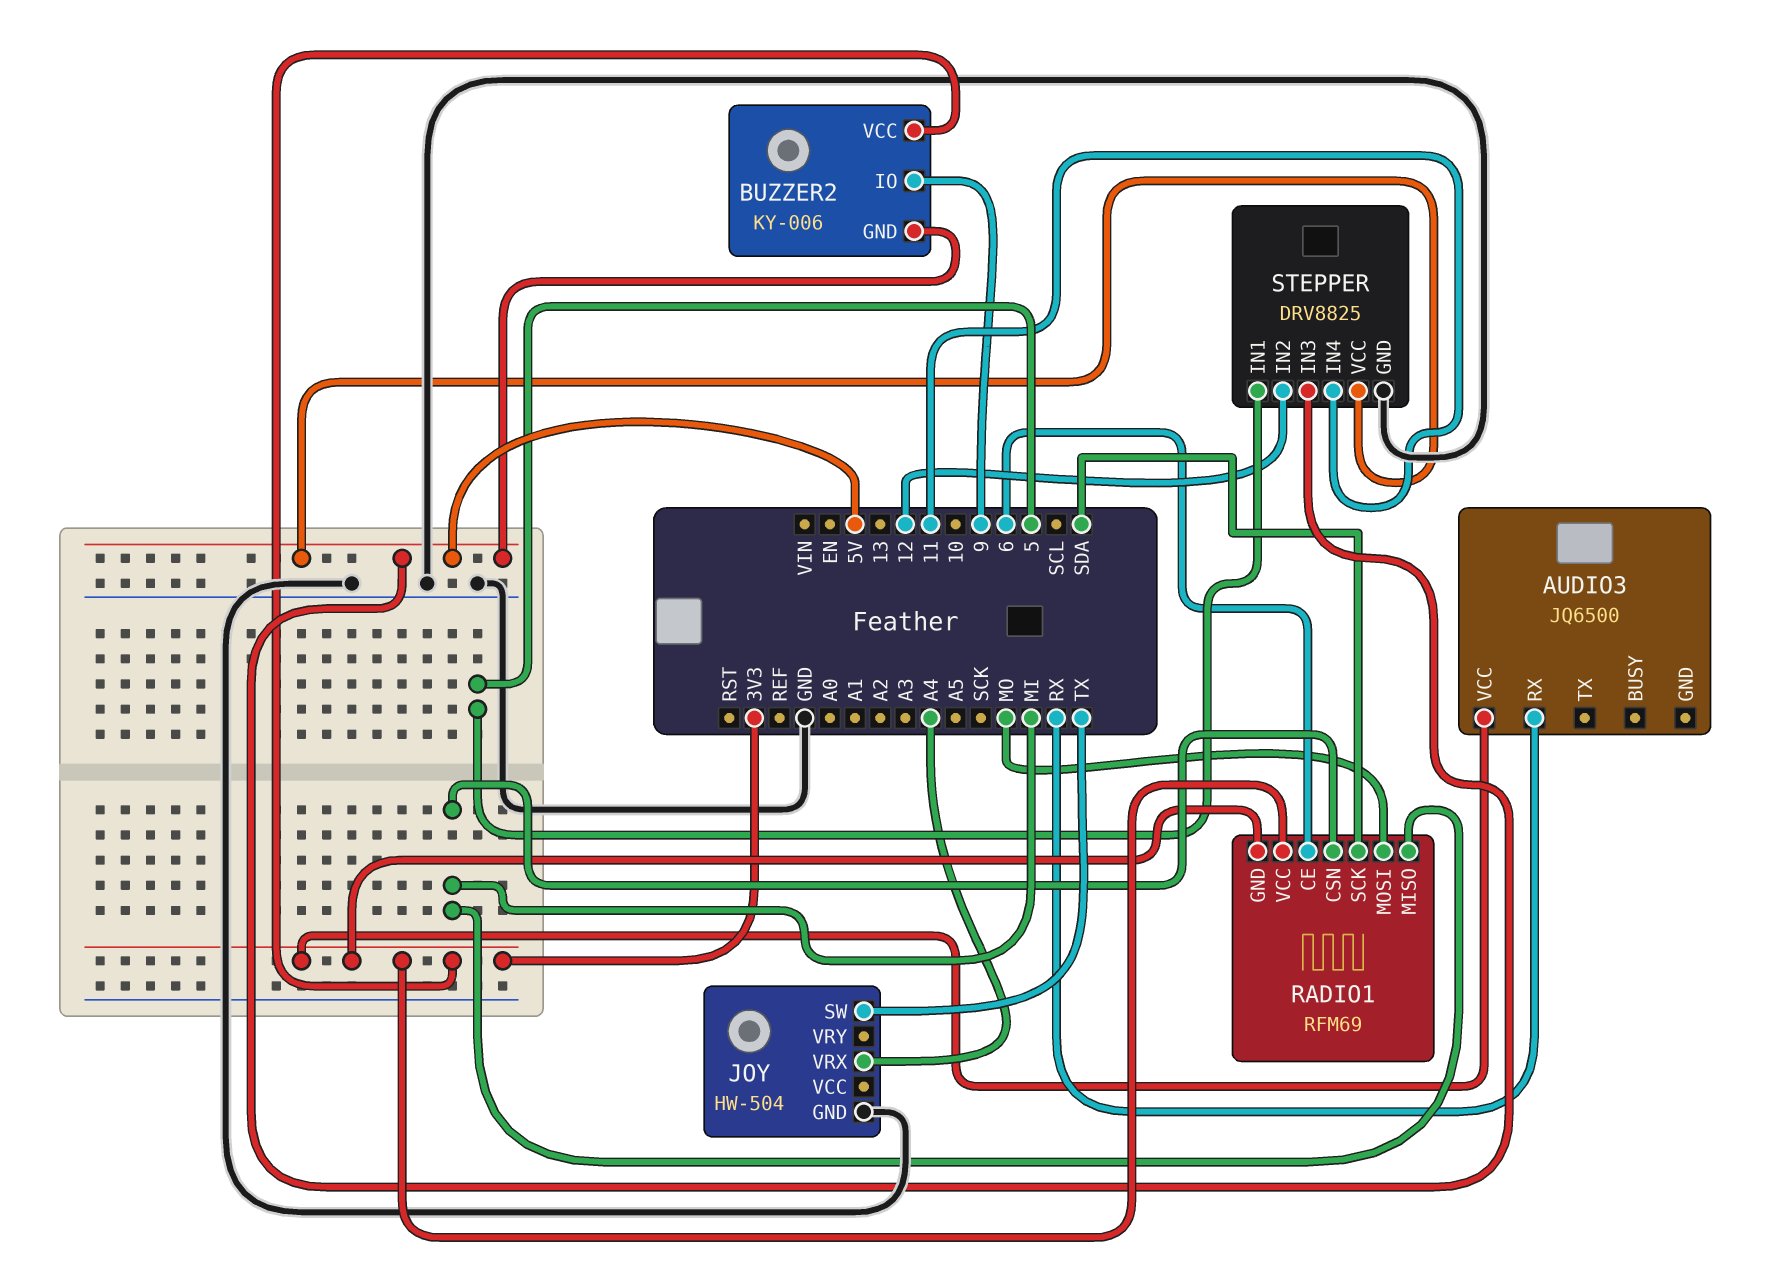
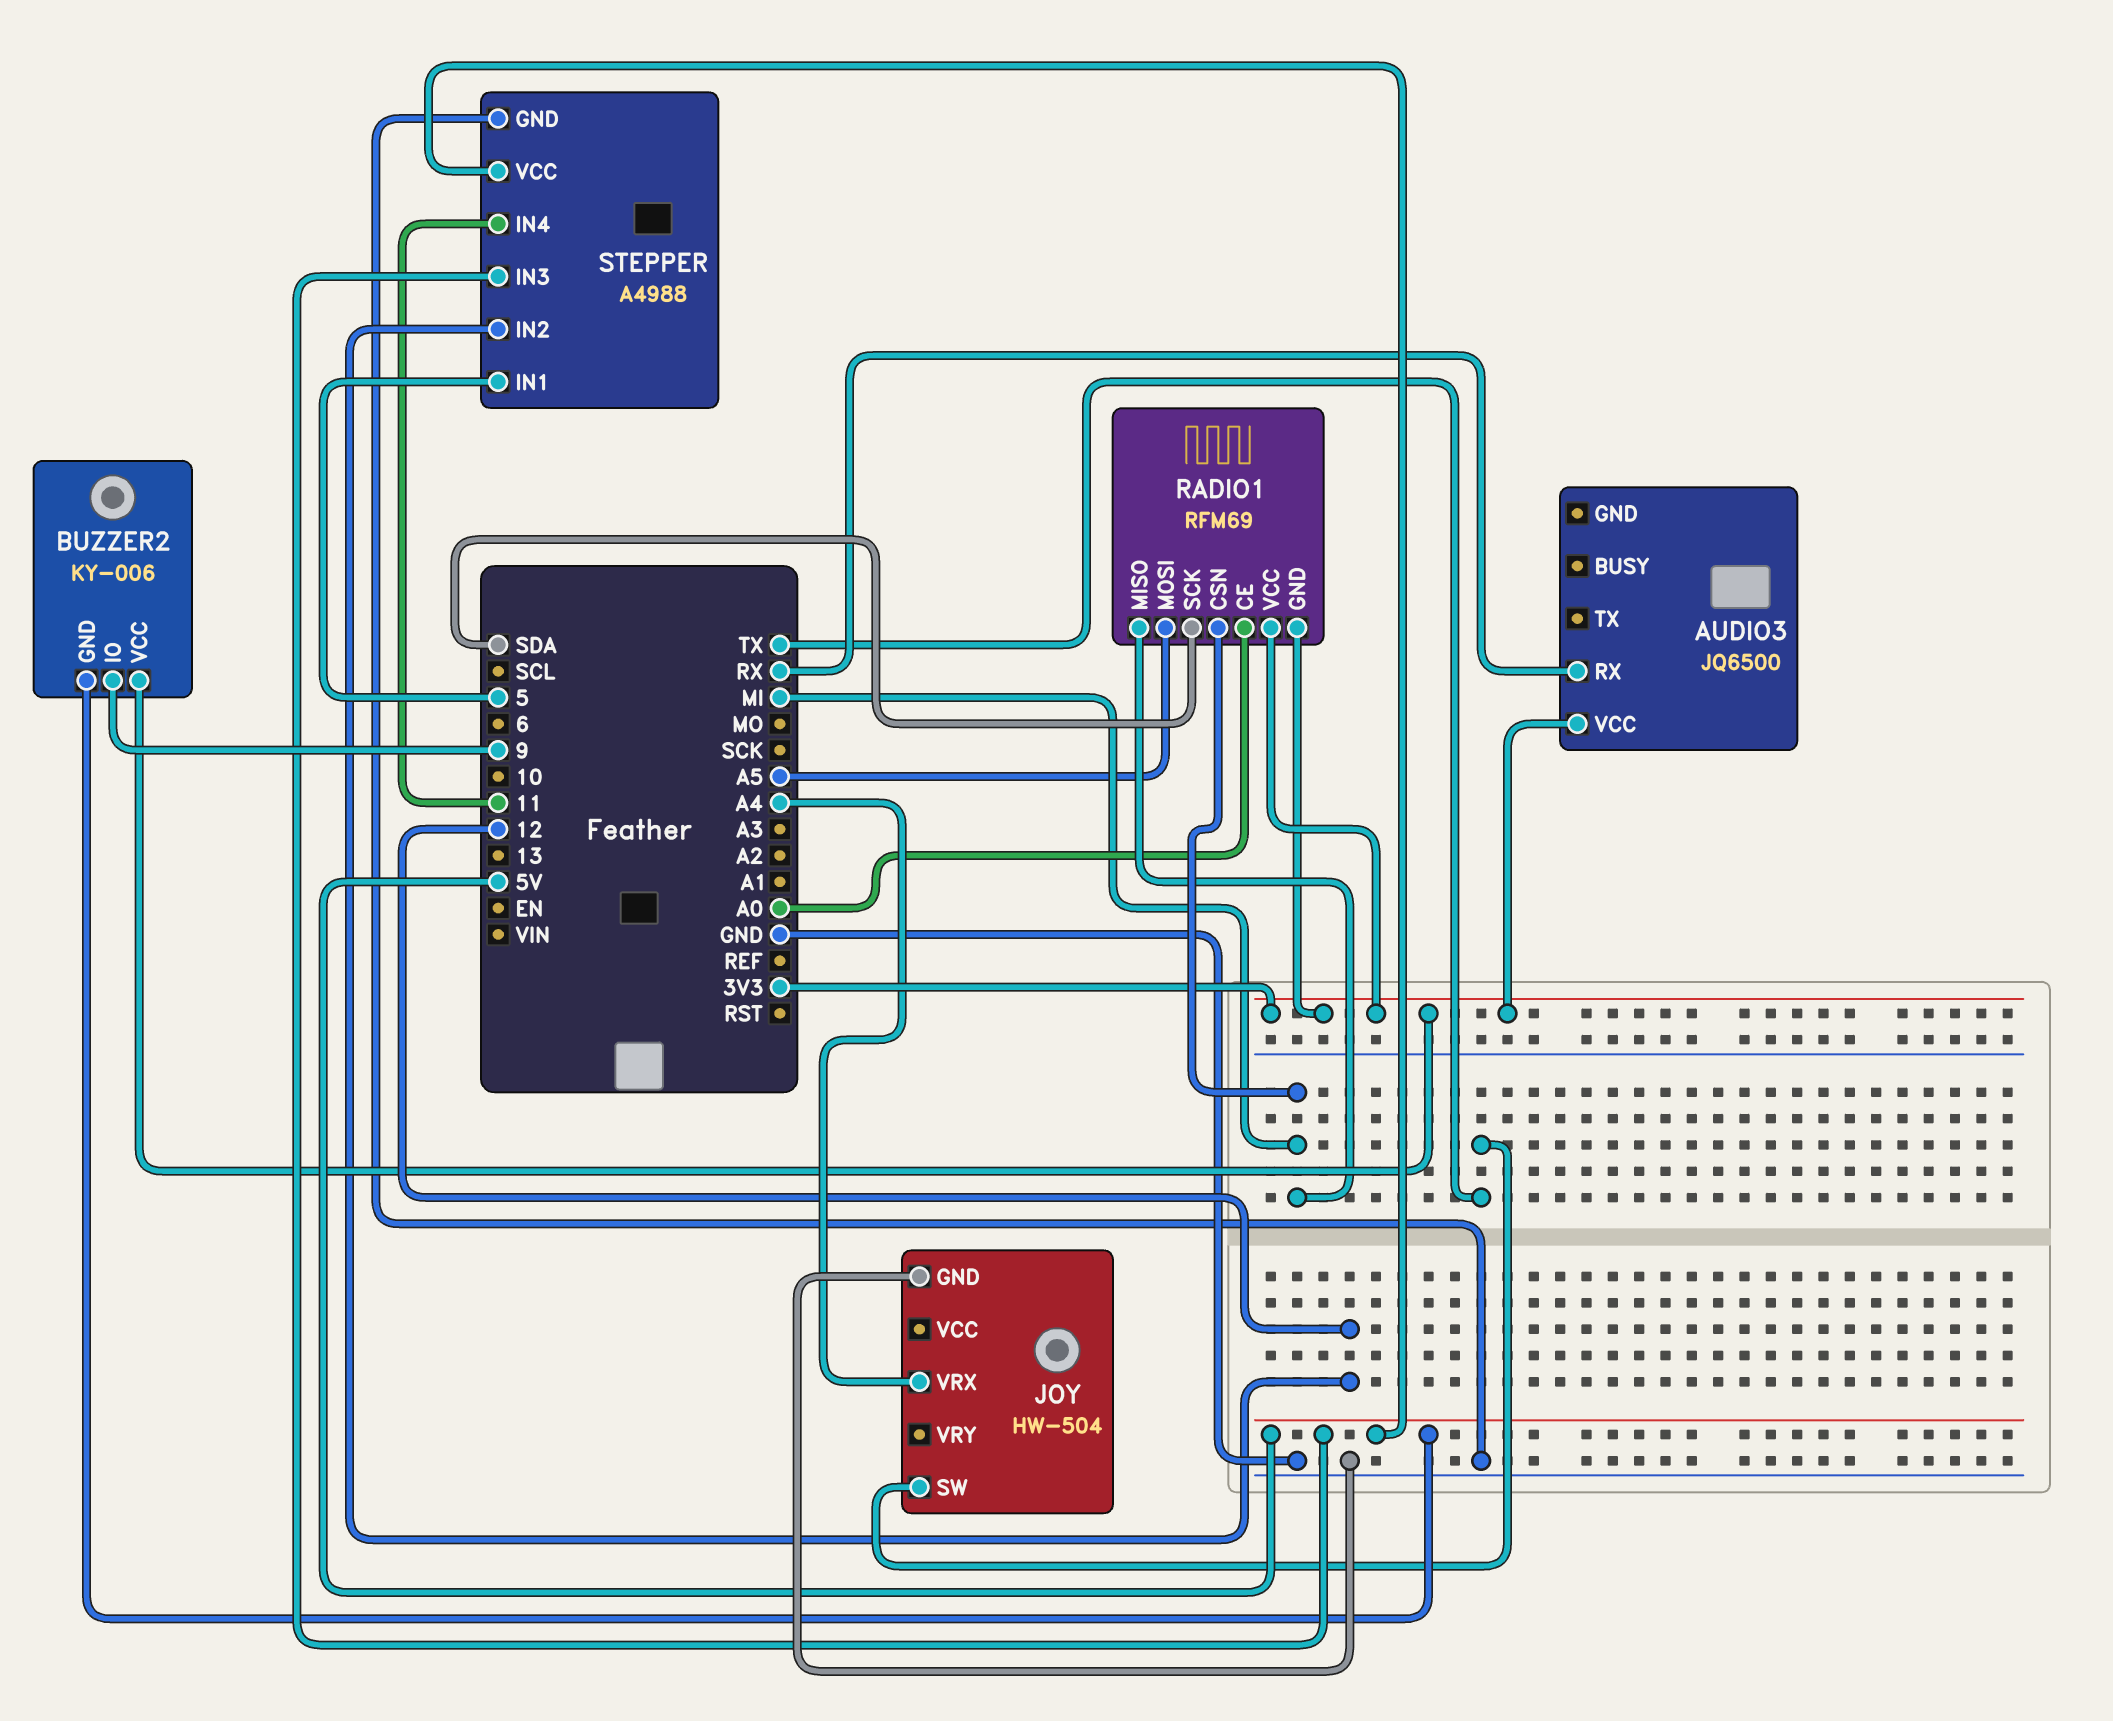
RADIO1 pin CE: 6 -> A0
RADIO1 pin MOSI: MO -> A5
STEPPER: DRV8825 -> A4988

